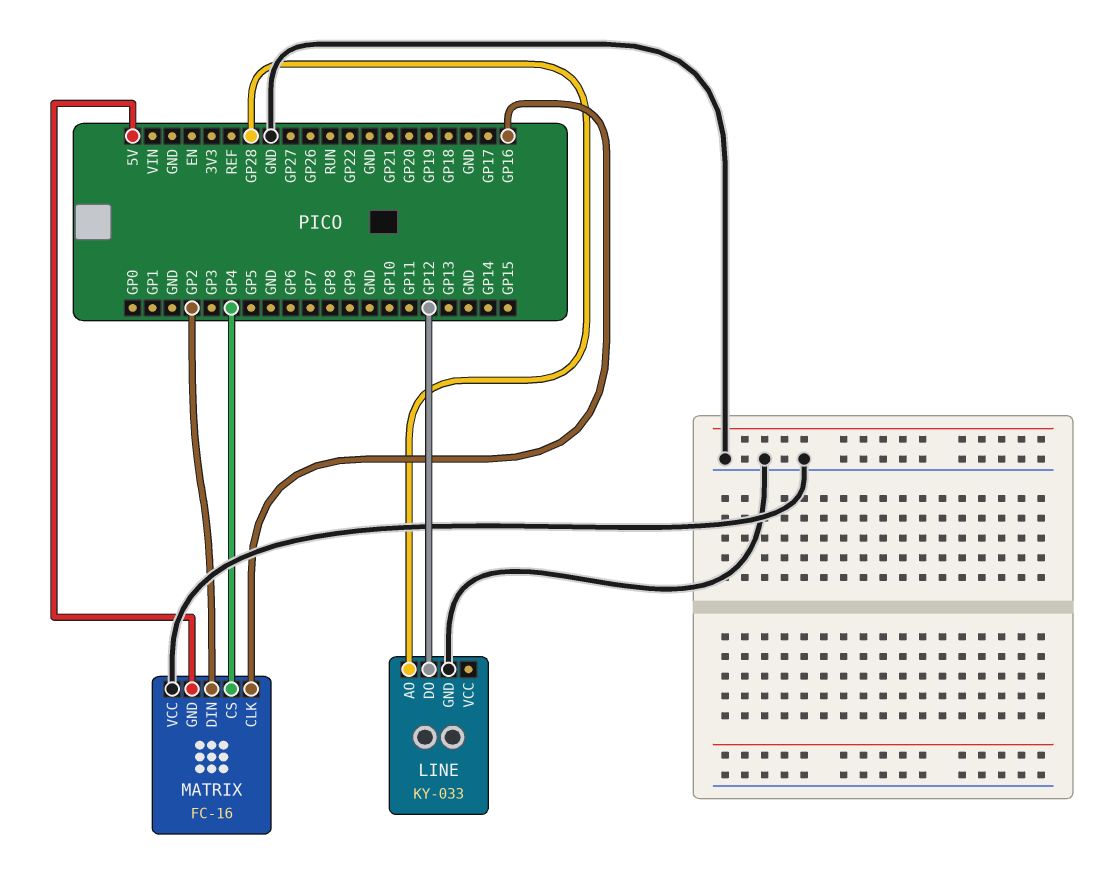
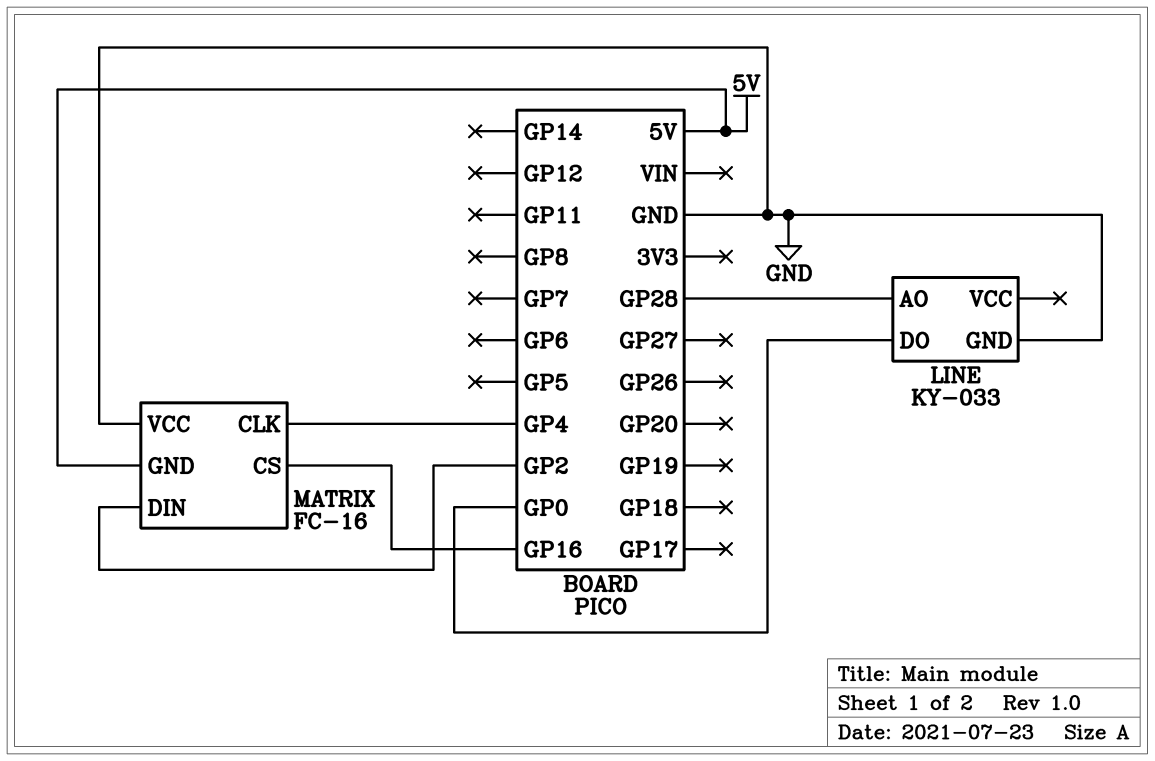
LINE pin DO: GP12 -> GP0
MATRIX pin CLK: GP16 -> GP4
MATRIX pin CS: GP4 -> GP16

